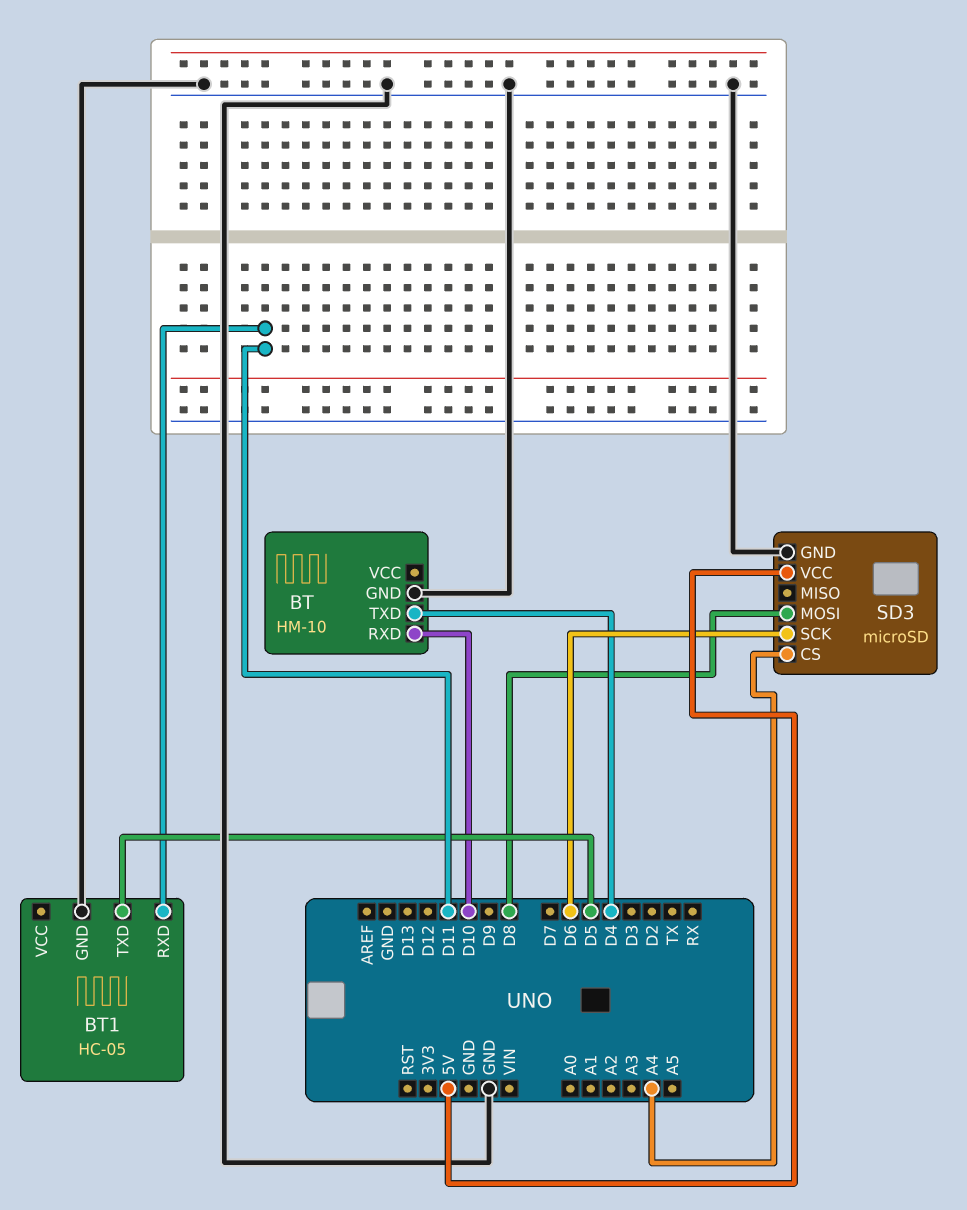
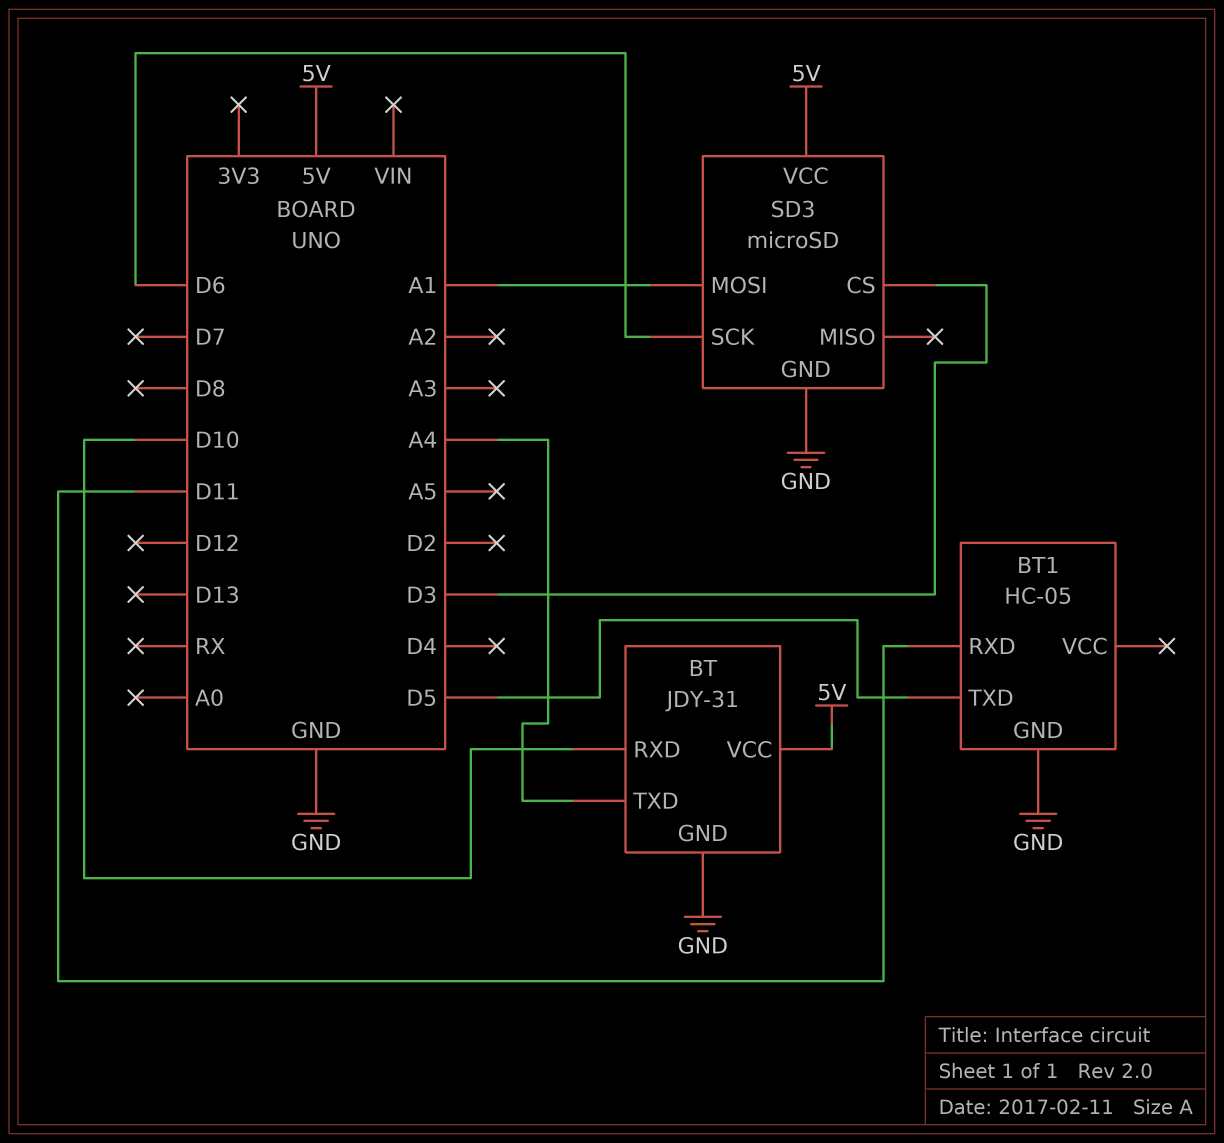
BT: HM-10 -> JDY-31
BT pin TXD: D4 -> A4
BT pin VCC: none -> 5V
SD3 pin CS: A4 -> D3
SD3 pin MOSI: D8 -> A1

